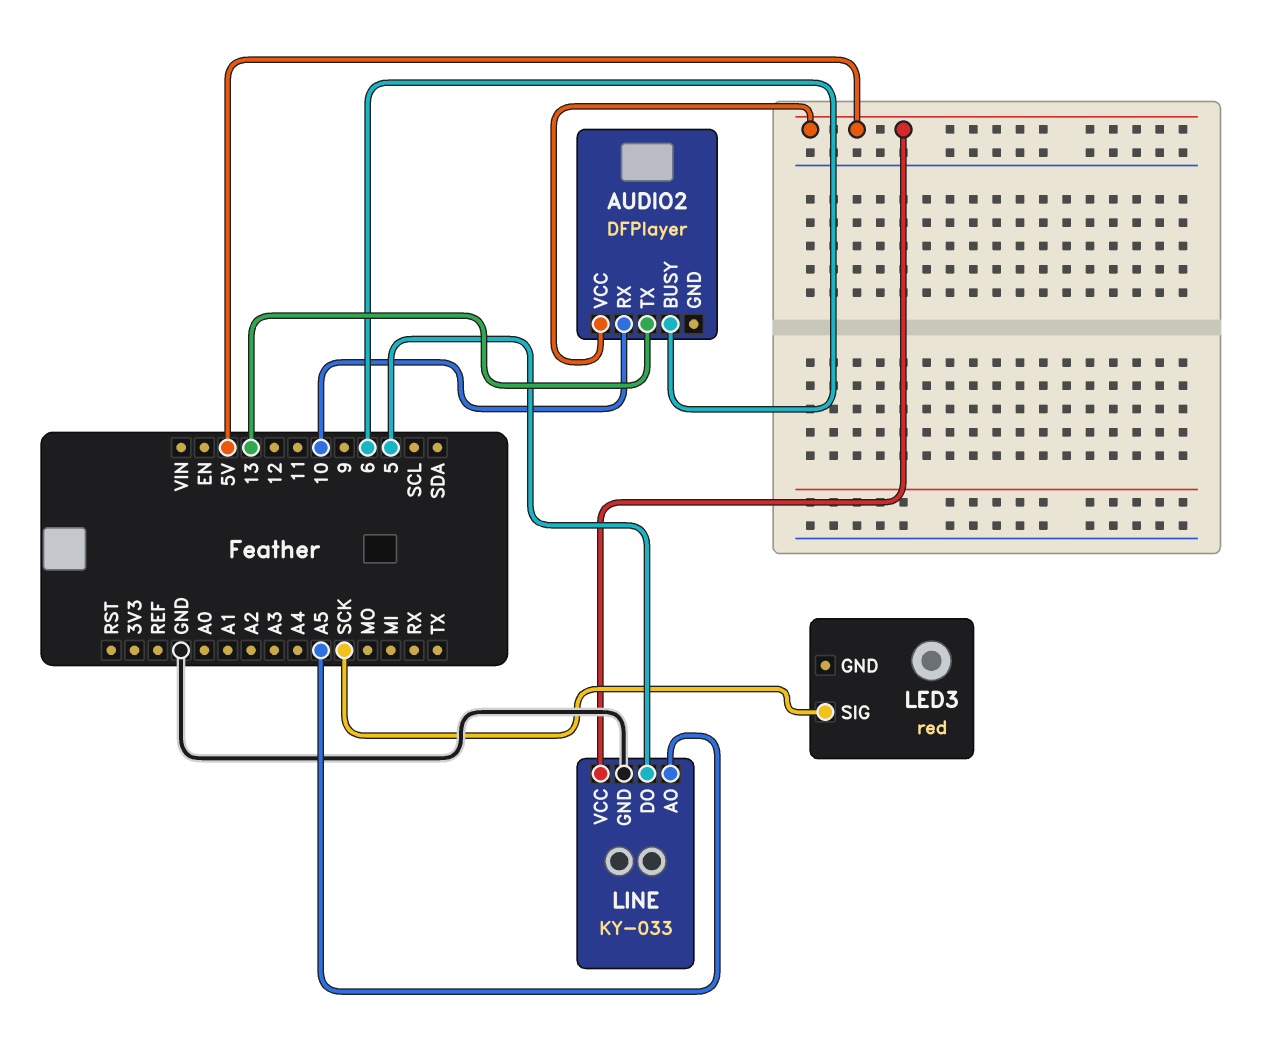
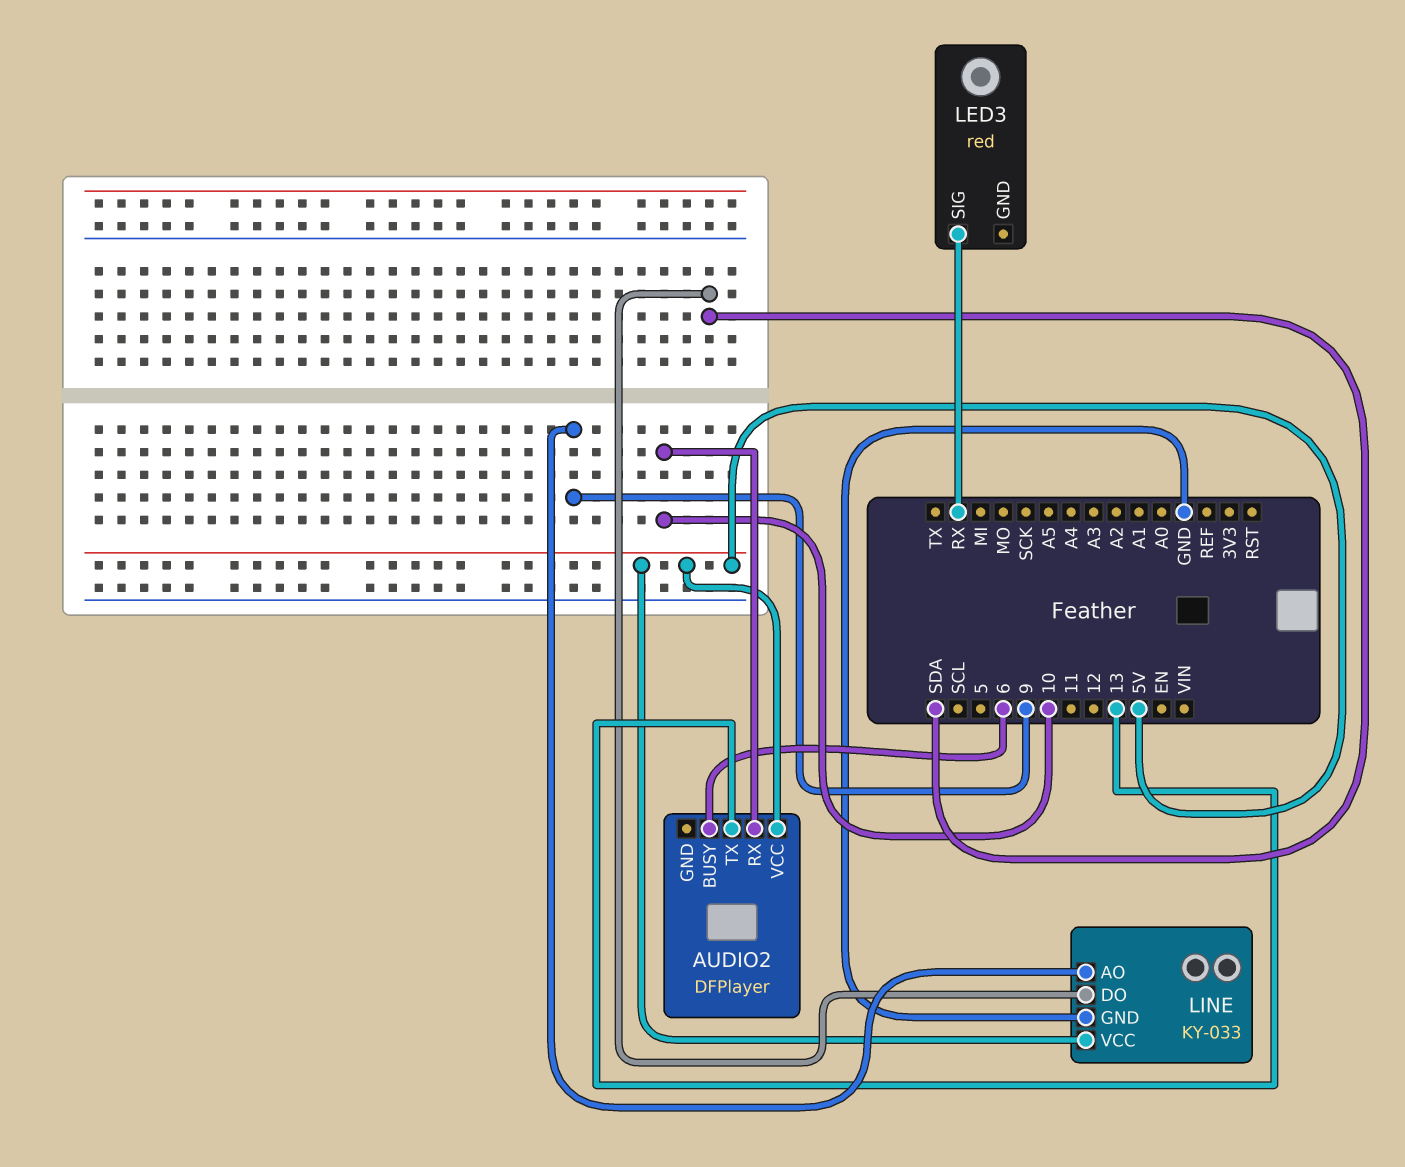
LED3 pin SIG: SCK -> RX
LINE pin AO: A5 -> 9
LINE pin DO: 5 -> SDA

